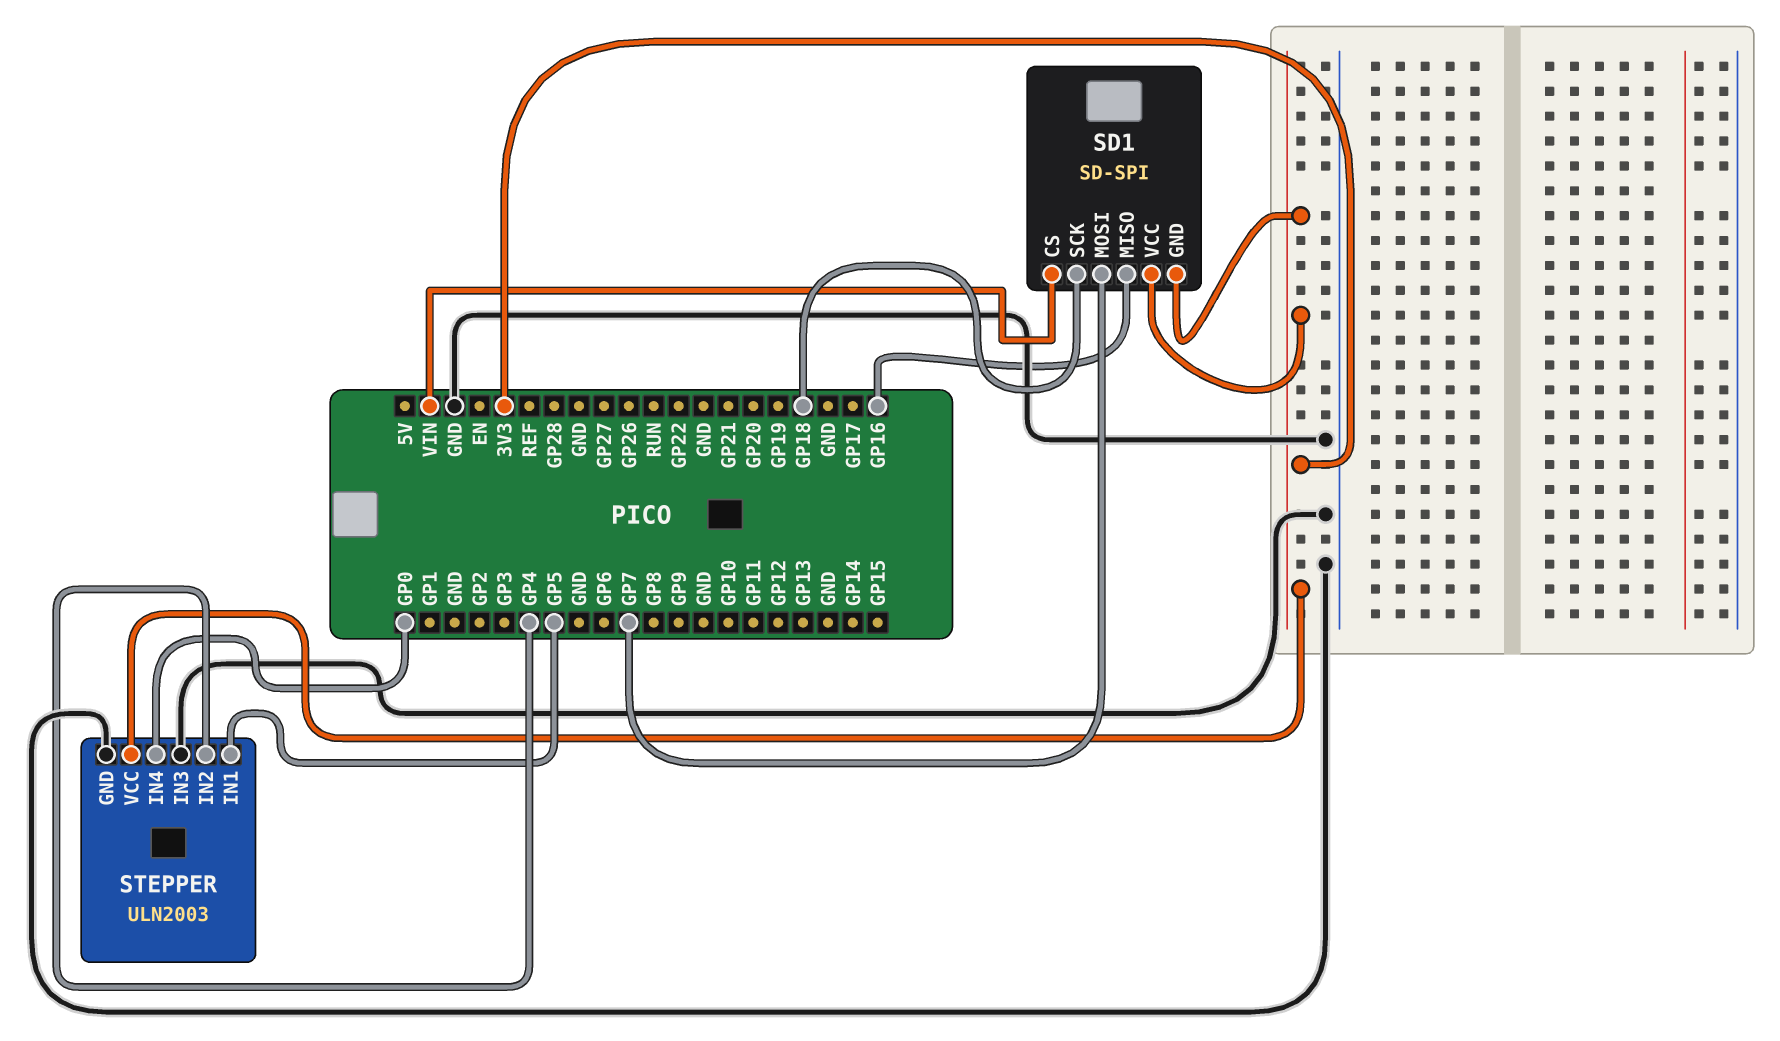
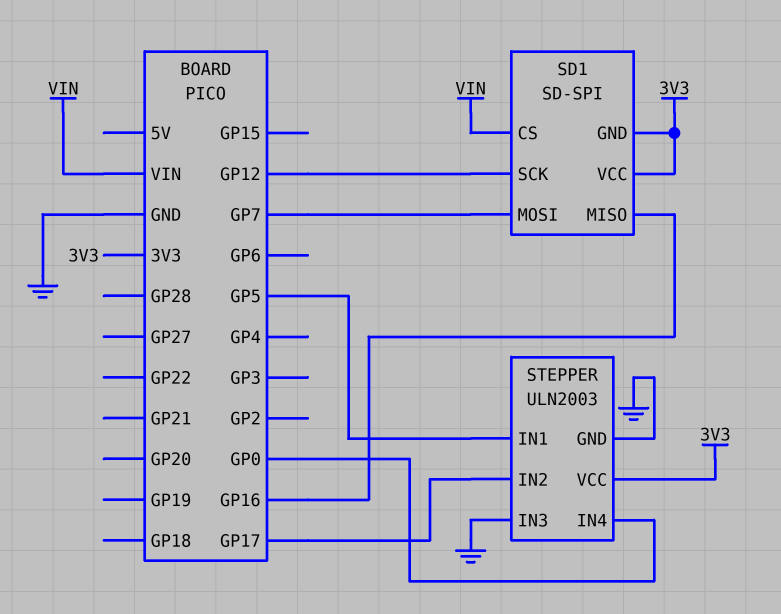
SD1 pin SCK: GP18 -> GP12
STEPPER pin IN2: GP4 -> GP17

